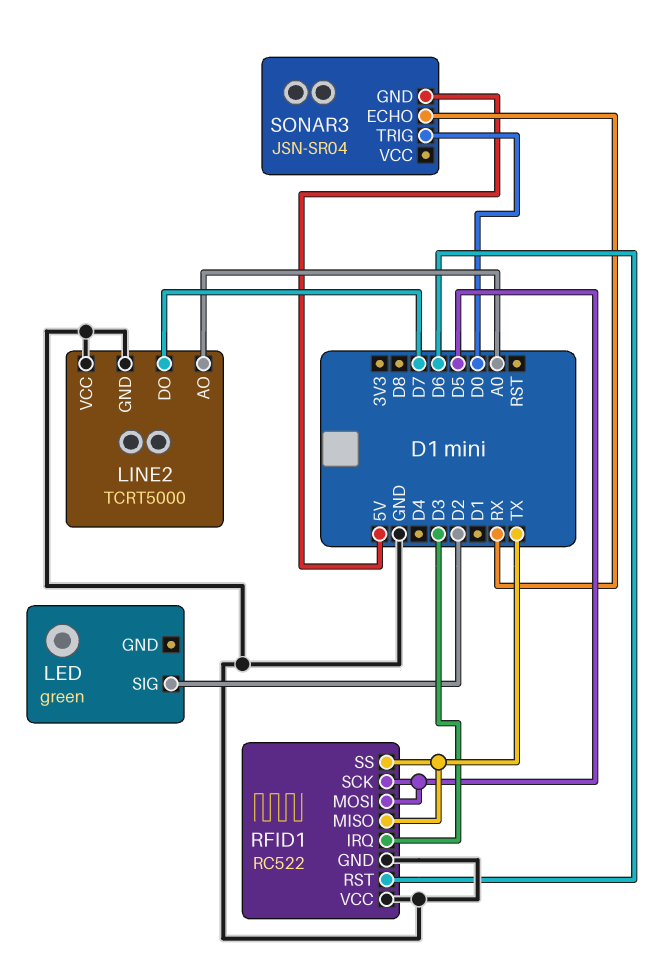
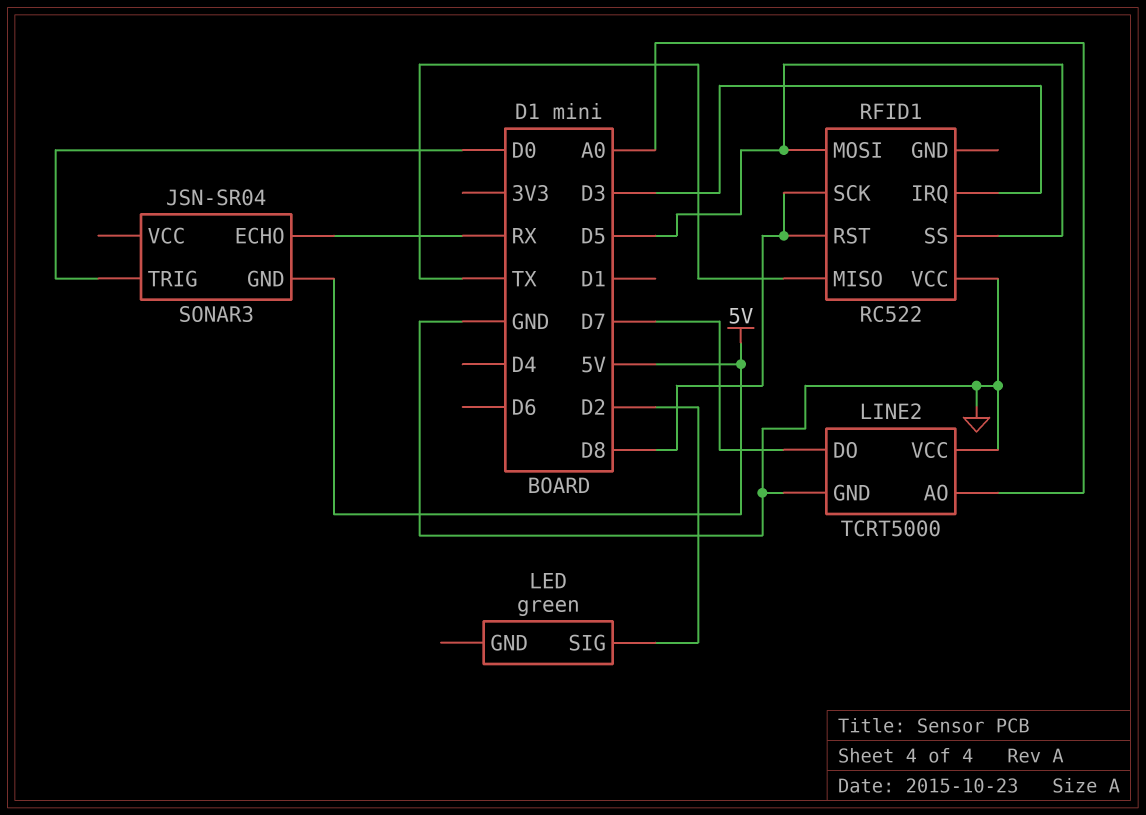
RFID1 pin GND: GND -> none
RFID1 pin RST: D6 -> D8
RFID1 pin SCK: D5 -> D8
RFID1 pin SS: TX -> D5

